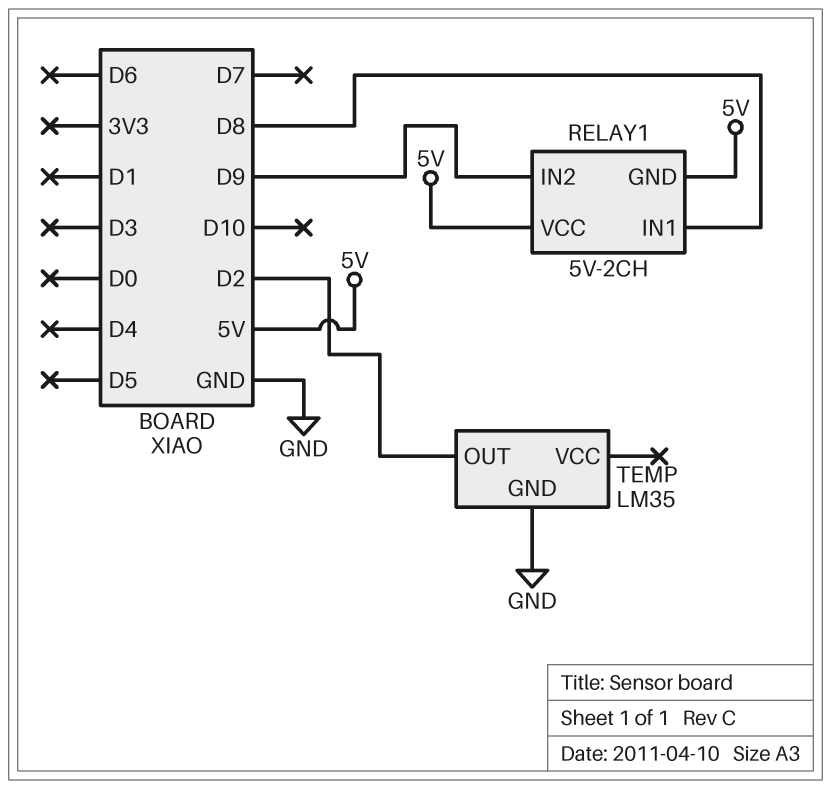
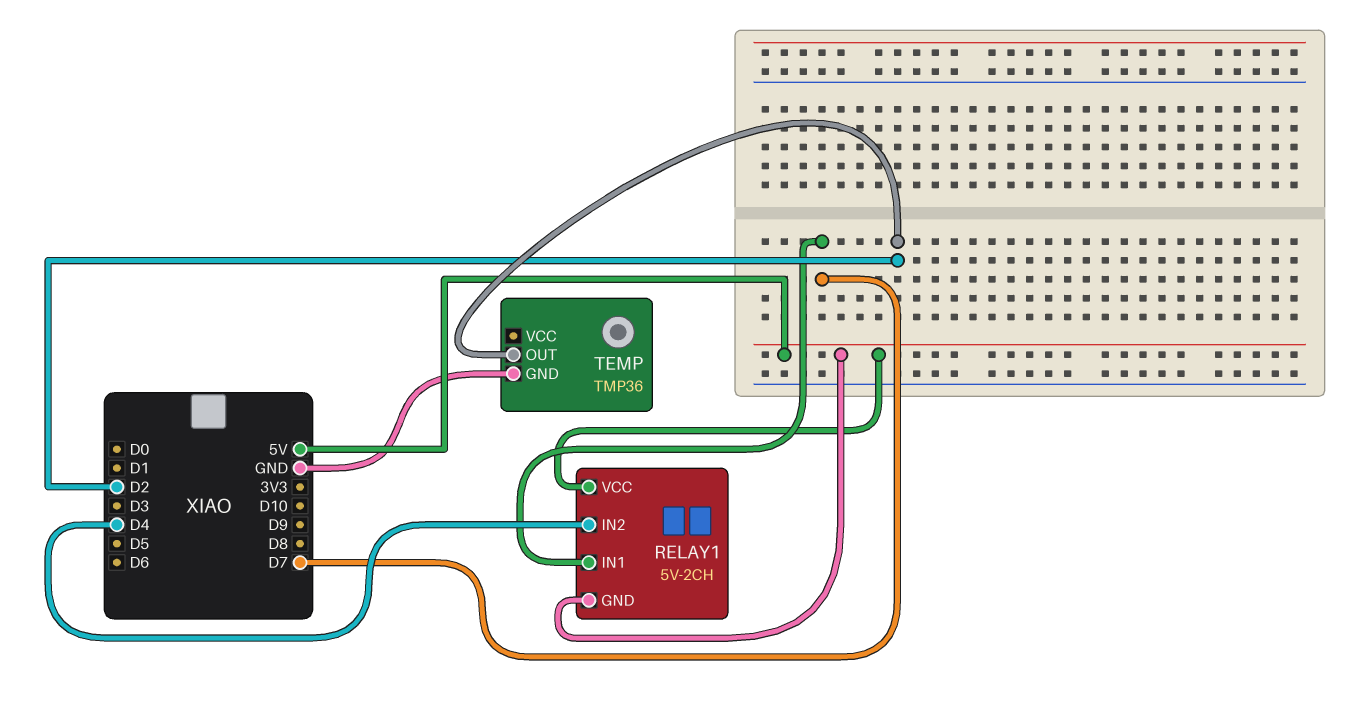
RELAY1 pin IN1: D8 -> D7
RELAY1 pin IN2: D9 -> D4
TEMP: LM35 -> TMP36

